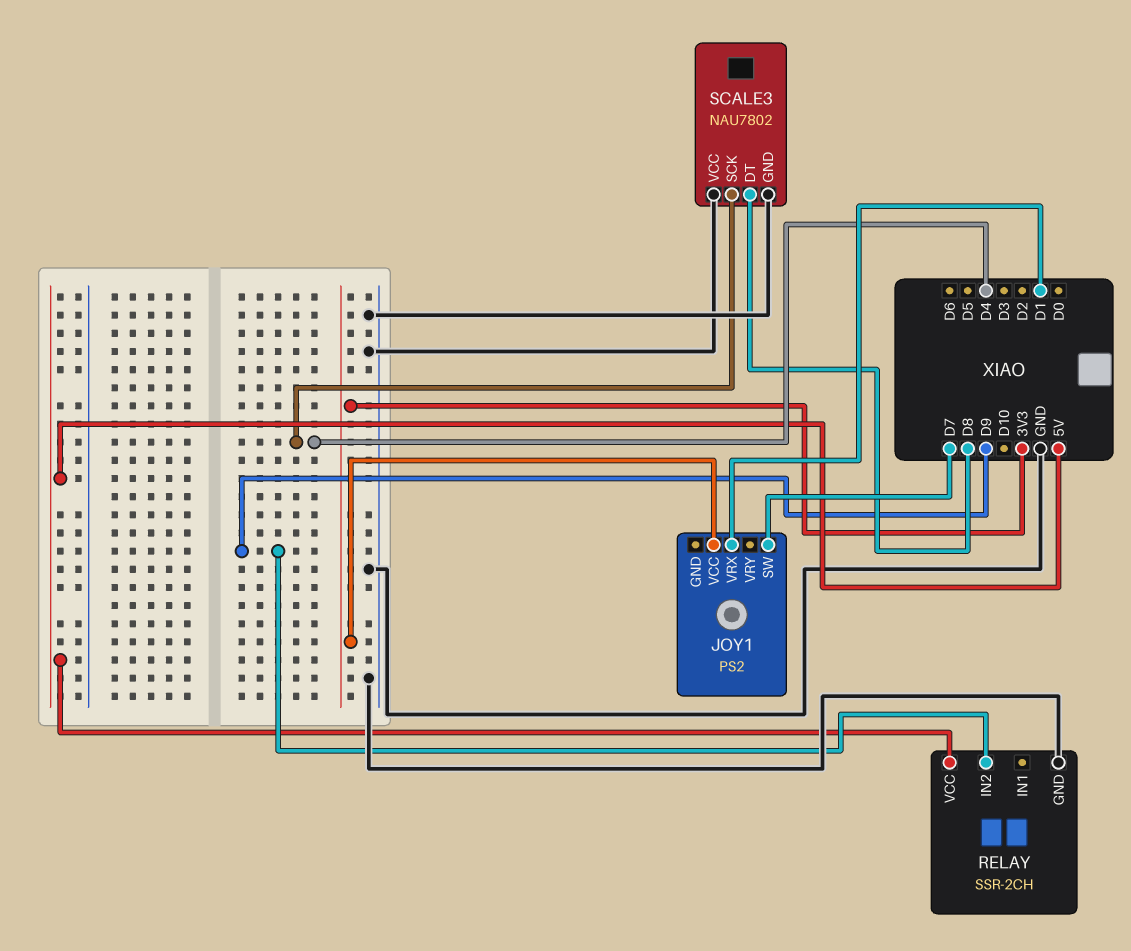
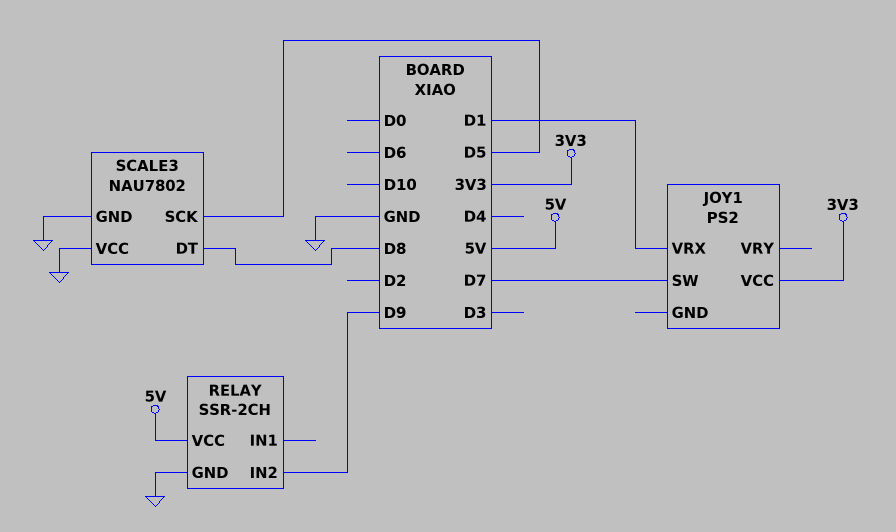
SCALE3 pin SCK: D4 -> D5

